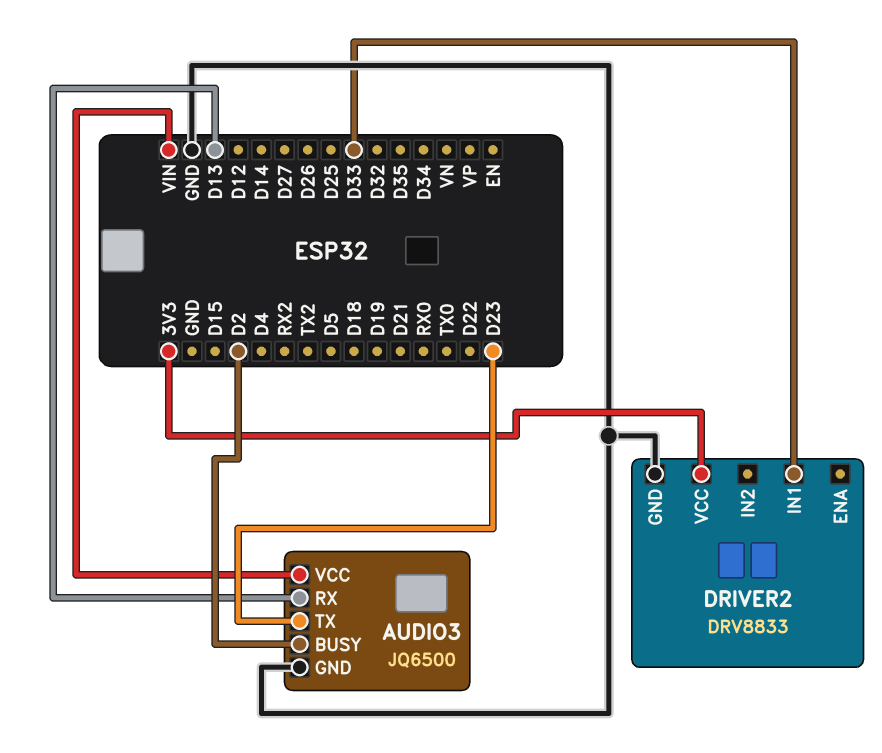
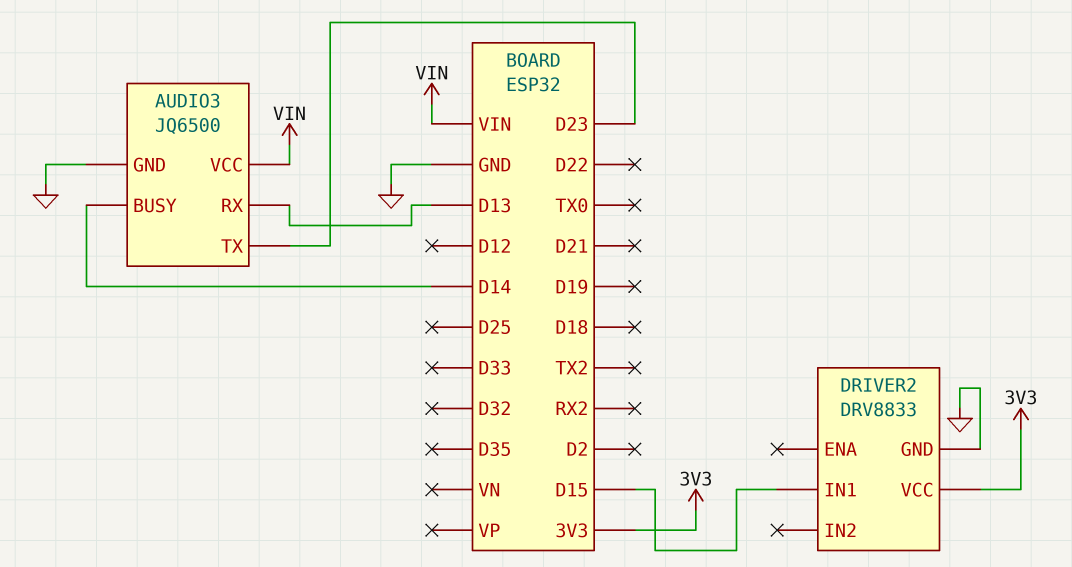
AUDIO3 pin BUSY: D2 -> D14
DRIVER2 pin IN1: D33 -> D15

